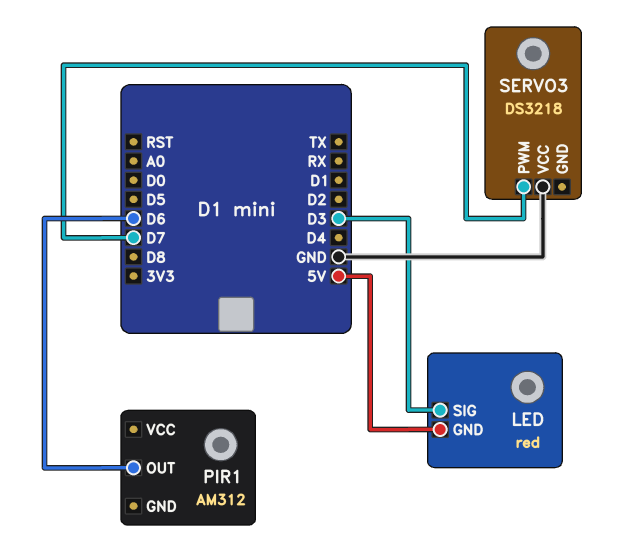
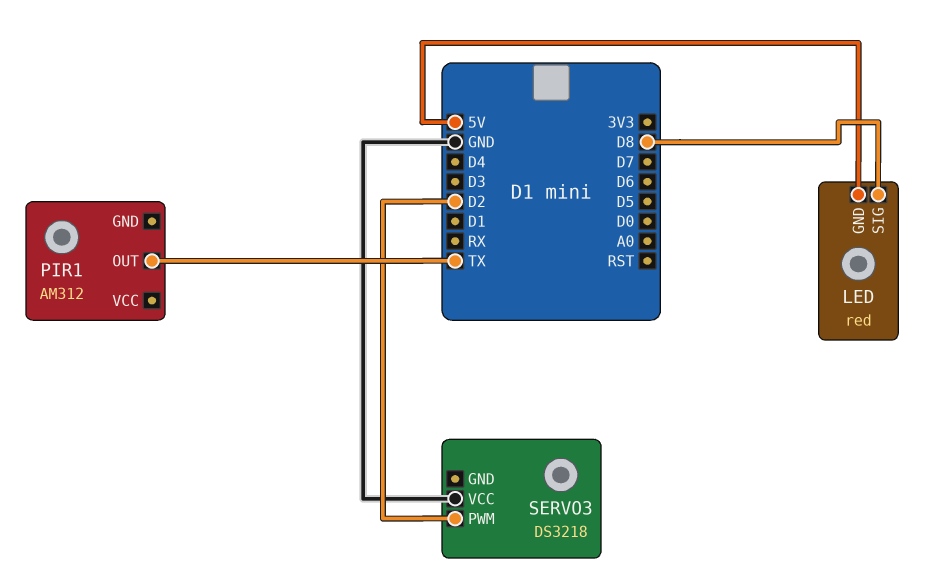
LED pin SIG: D3 -> D8
PIR1 pin OUT: D6 -> TX
SERVO3 pin PWM: D7 -> D2

